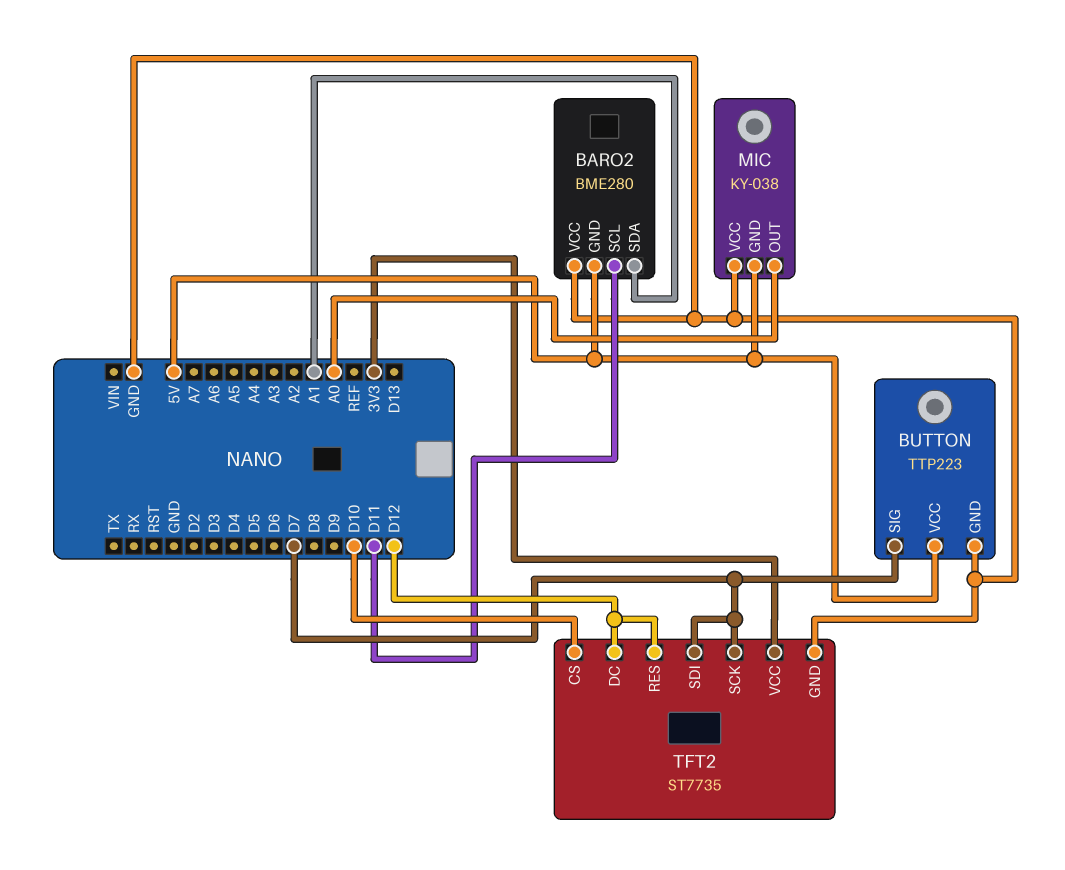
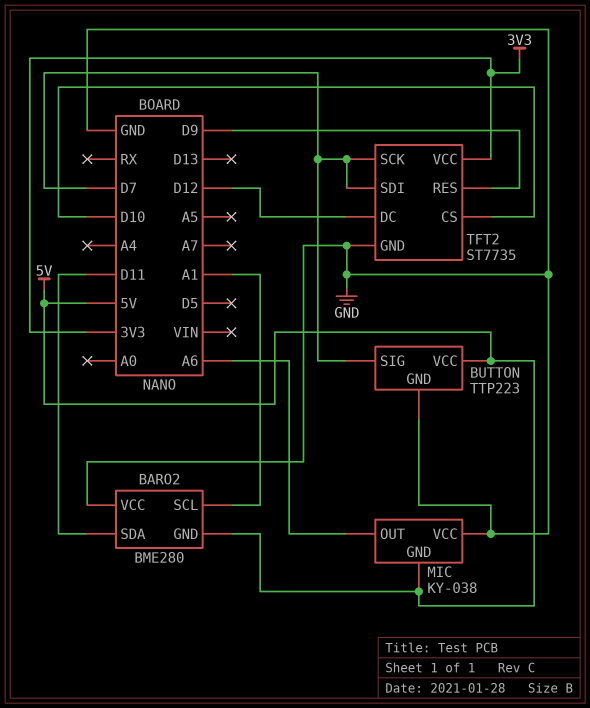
BARO2 pin SCL: D11 -> A1
BARO2 pin SDA: A1 -> D11
MIC pin OUT: A0 -> A6
TFT2 pin RES: D12 -> D9

